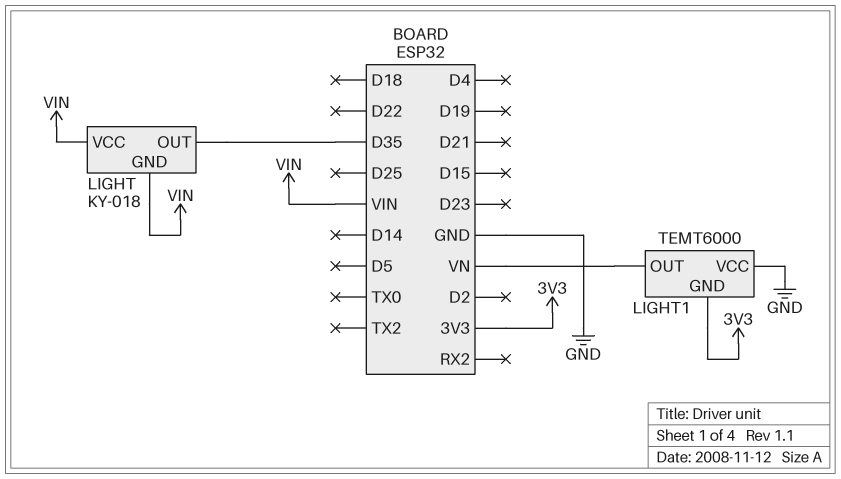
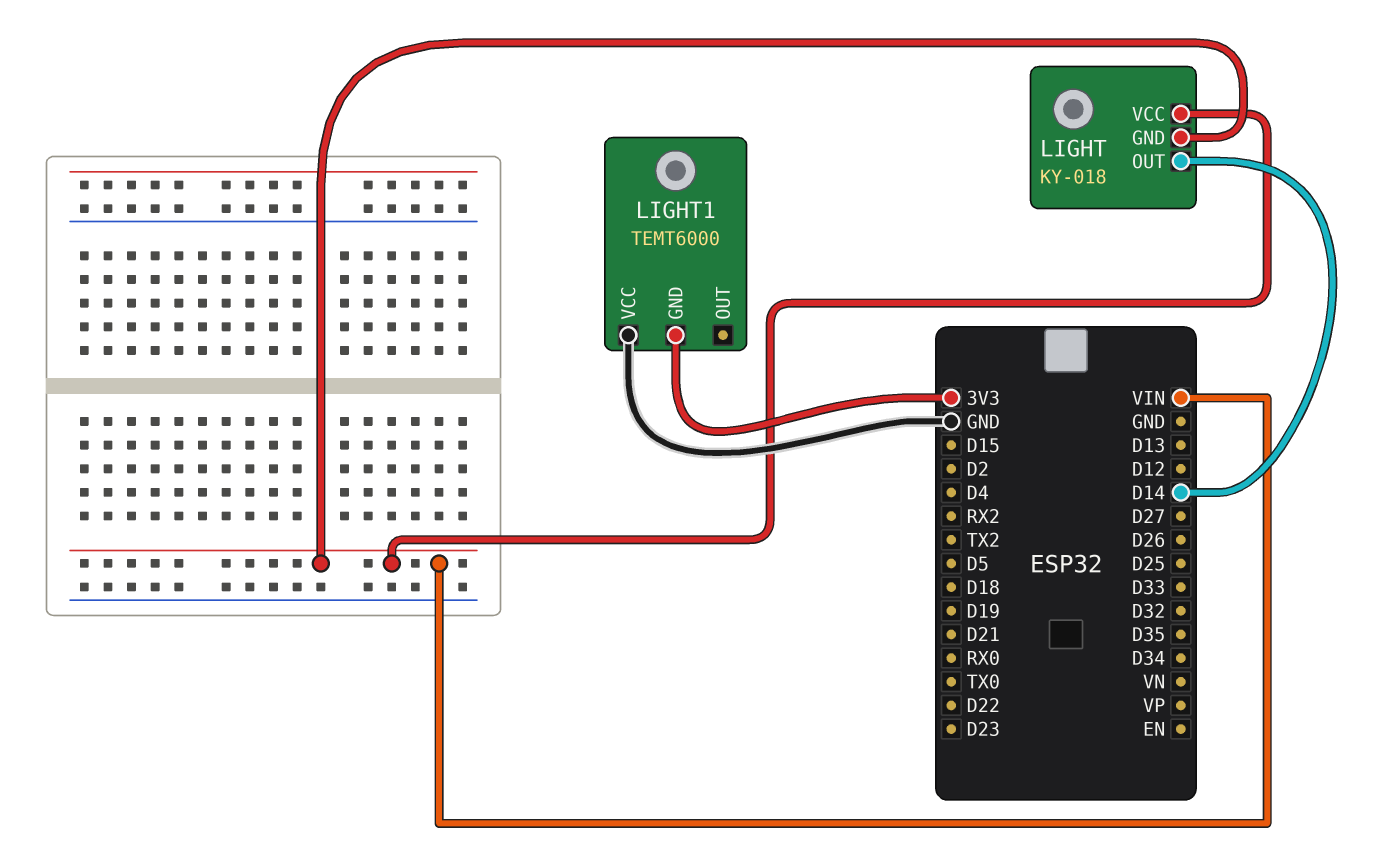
LIGHT pin OUT: D35 -> D14
LIGHT1 pin OUT: VN -> none

